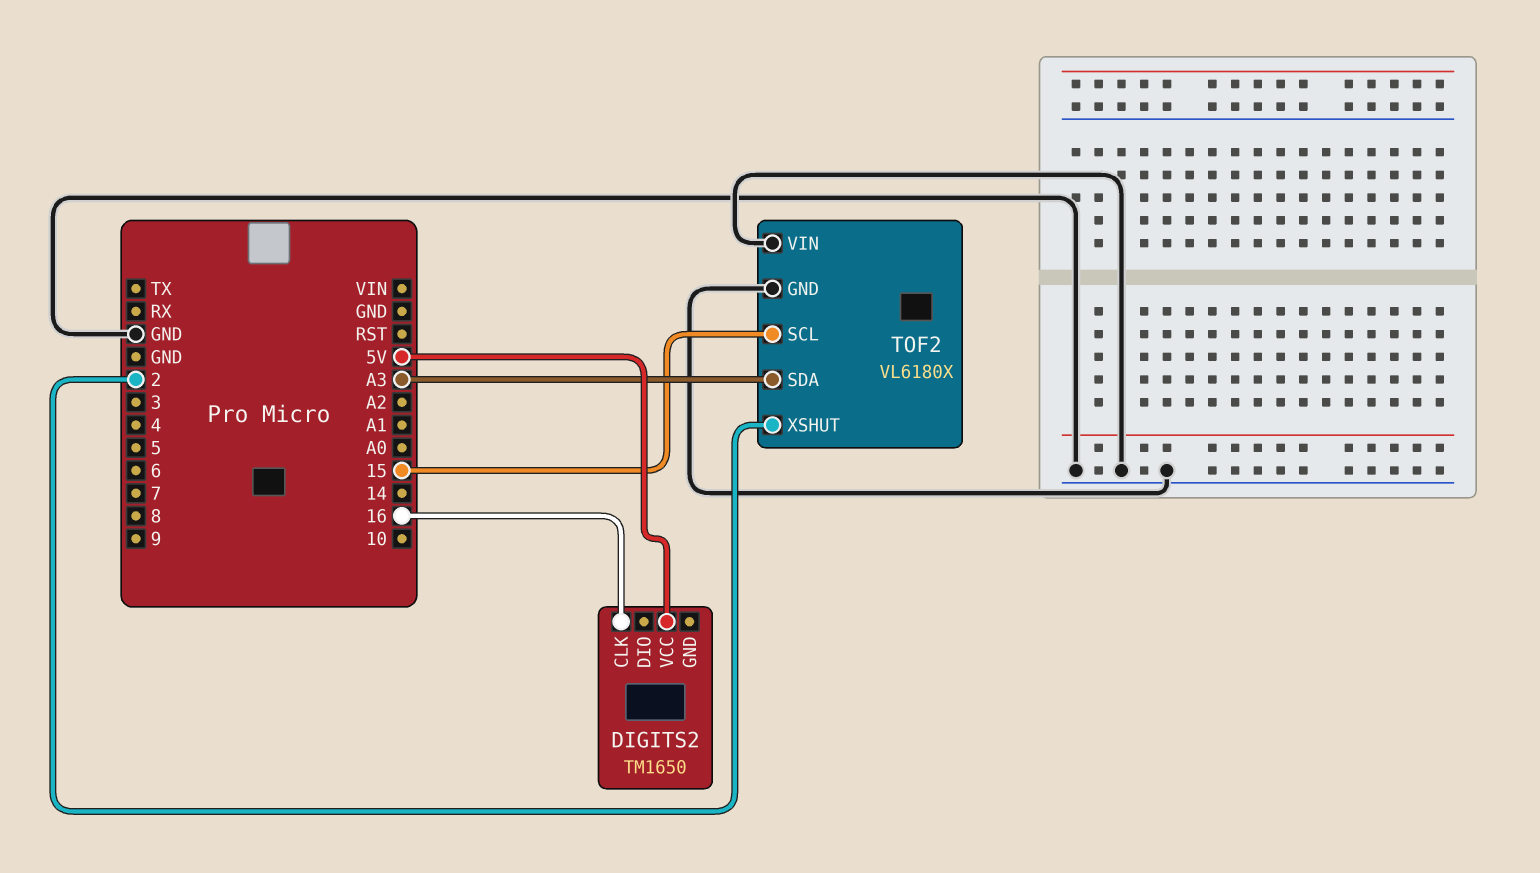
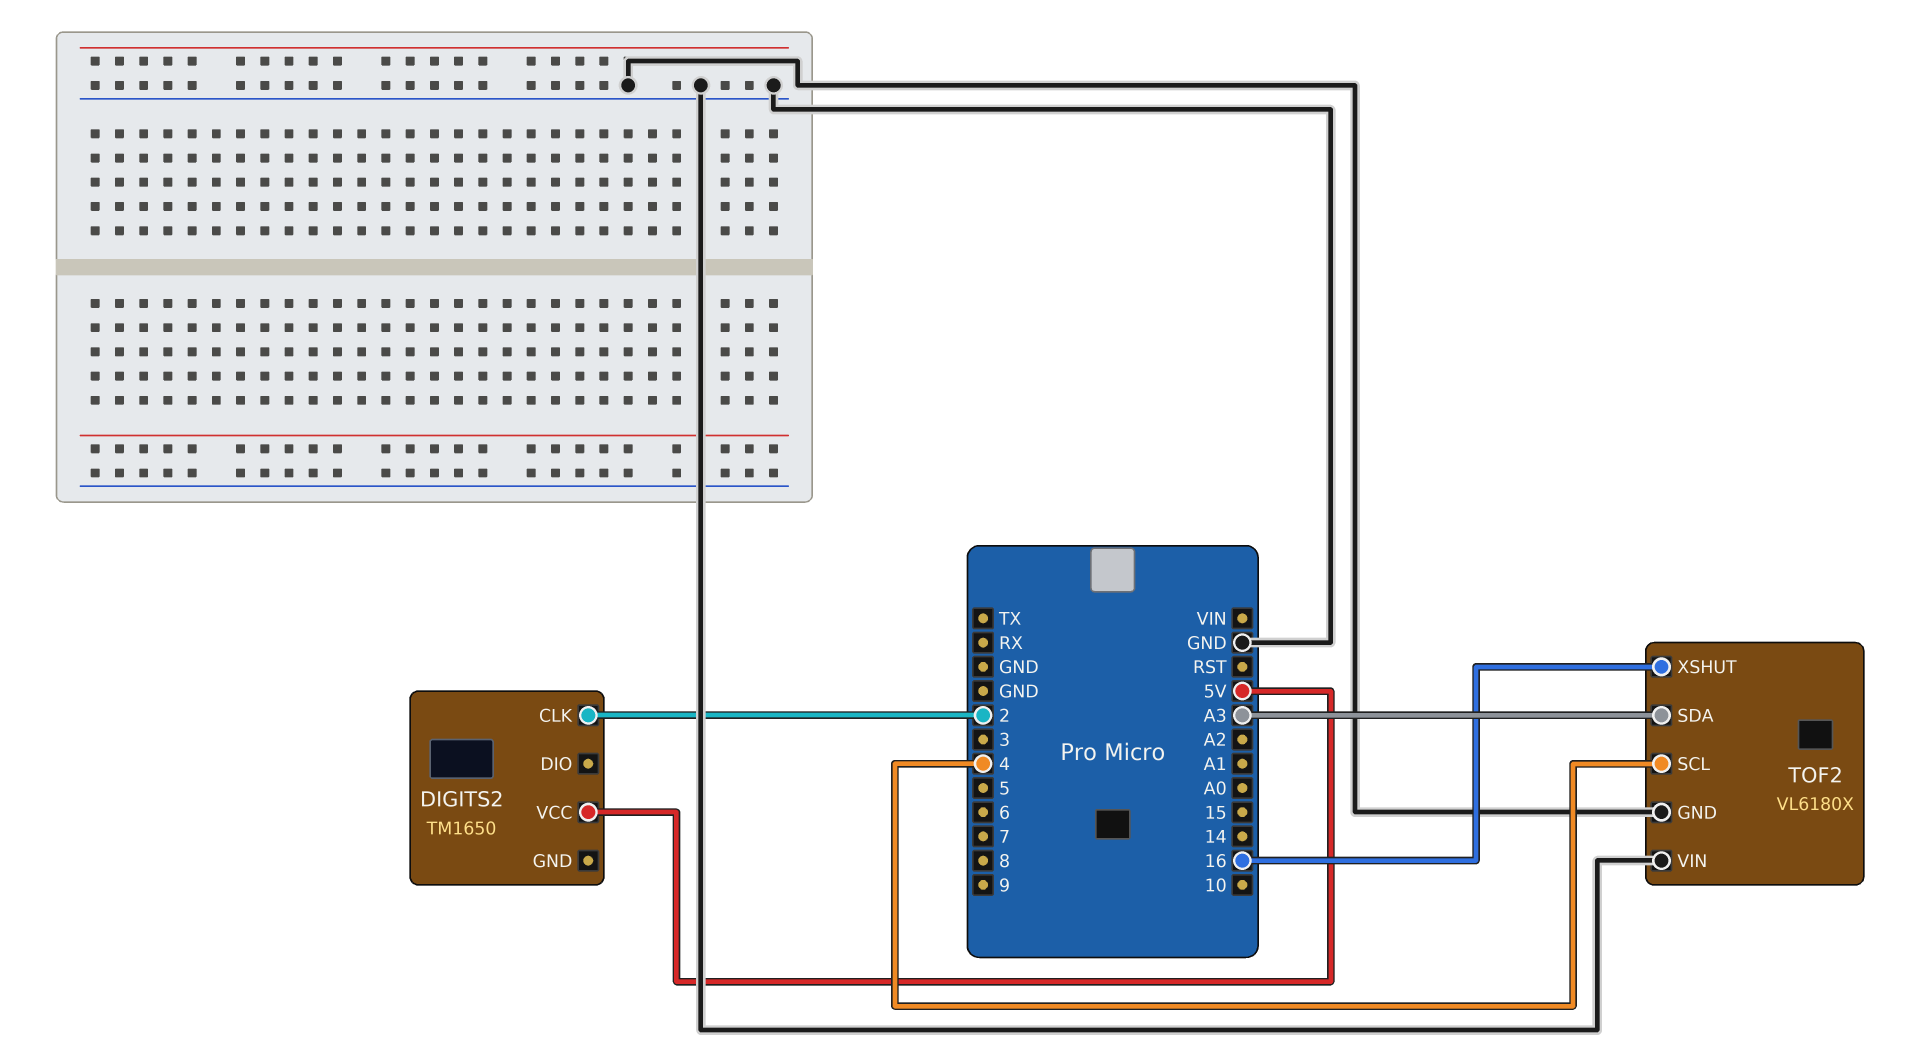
DIGITS2 pin CLK: 16 -> 2
TOF2 pin SCL: 15 -> 4
TOF2 pin XSHUT: 2 -> 16

